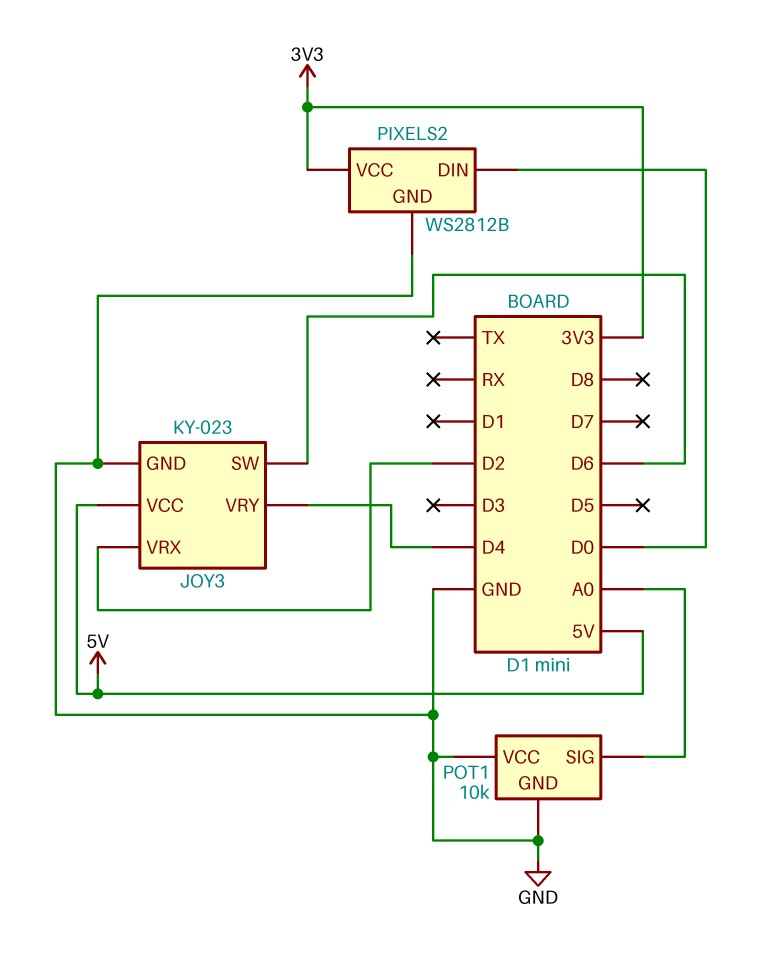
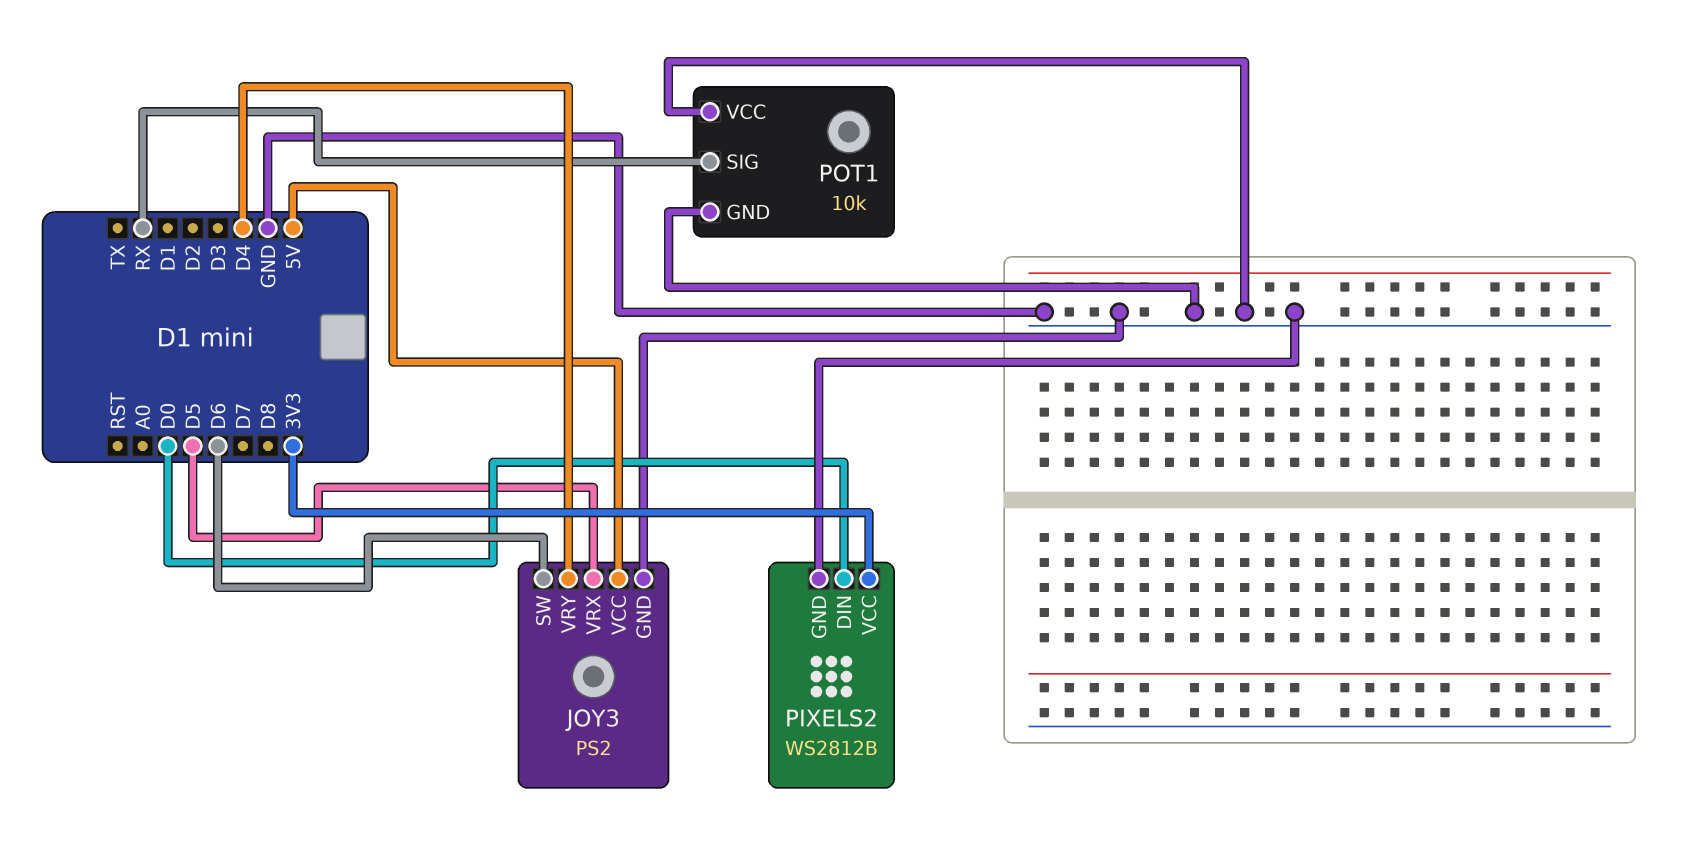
JOY3: KY-023 -> PS2
JOY3 pin VRX: D2 -> D5
POT1 pin SIG: A0 -> RX

